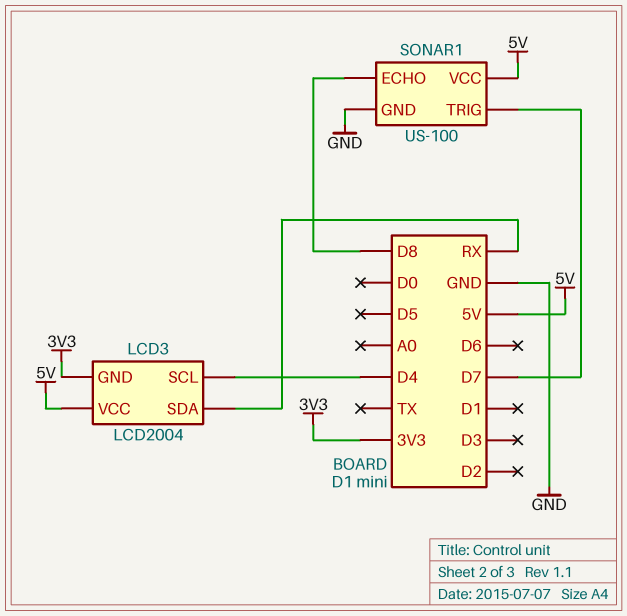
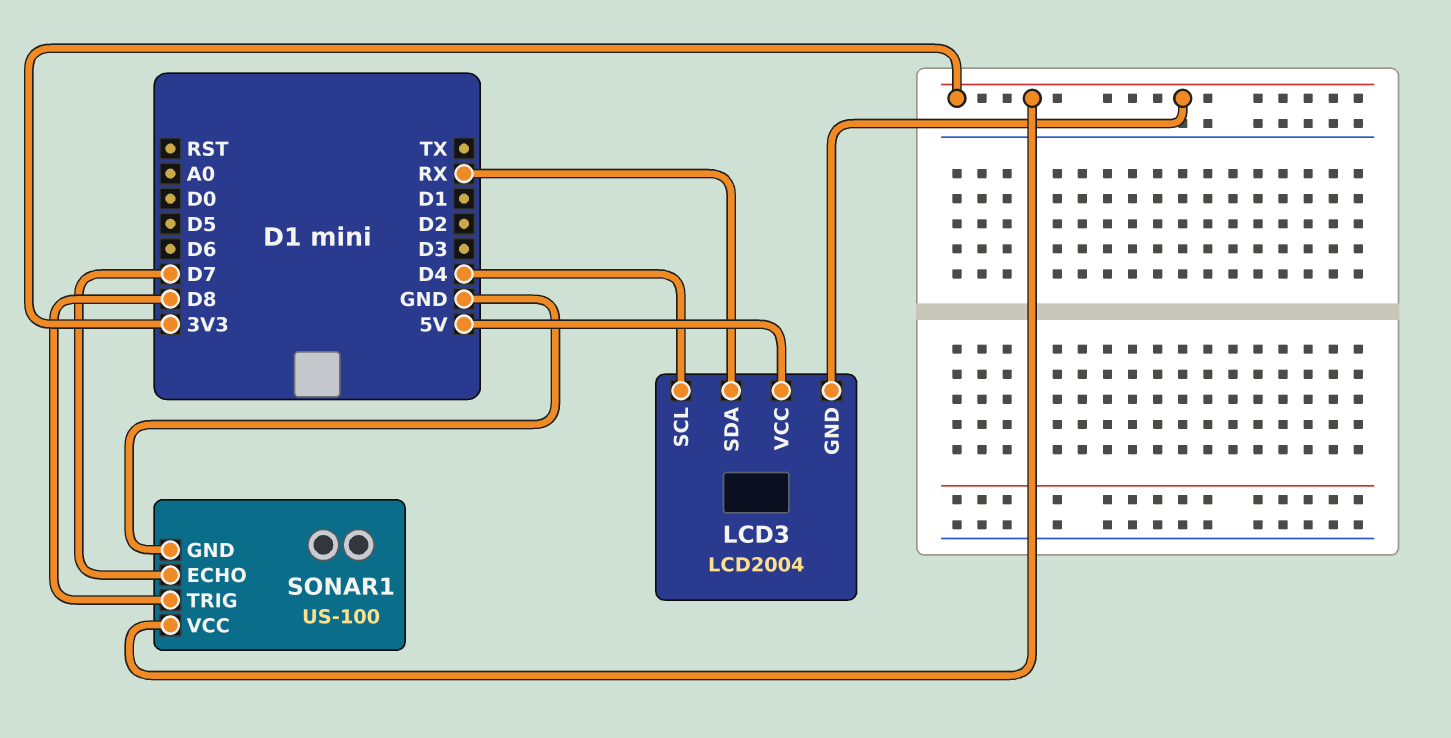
SONAR1 pin ECHO: D8 -> D7
SONAR1 pin TRIG: D7 -> D8
SONAR1 pin VCC: 5V -> 3V3

